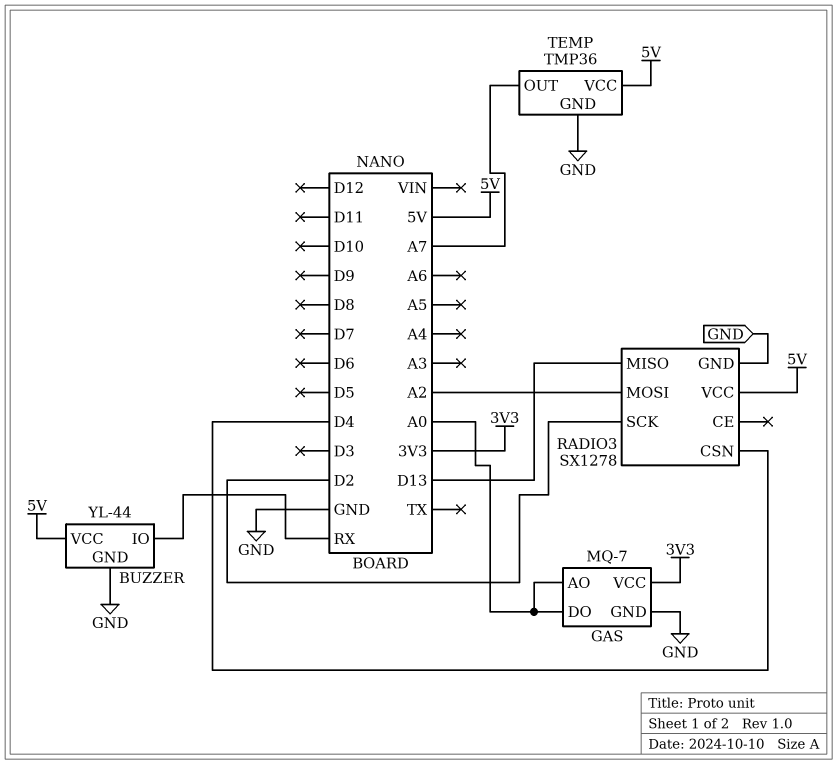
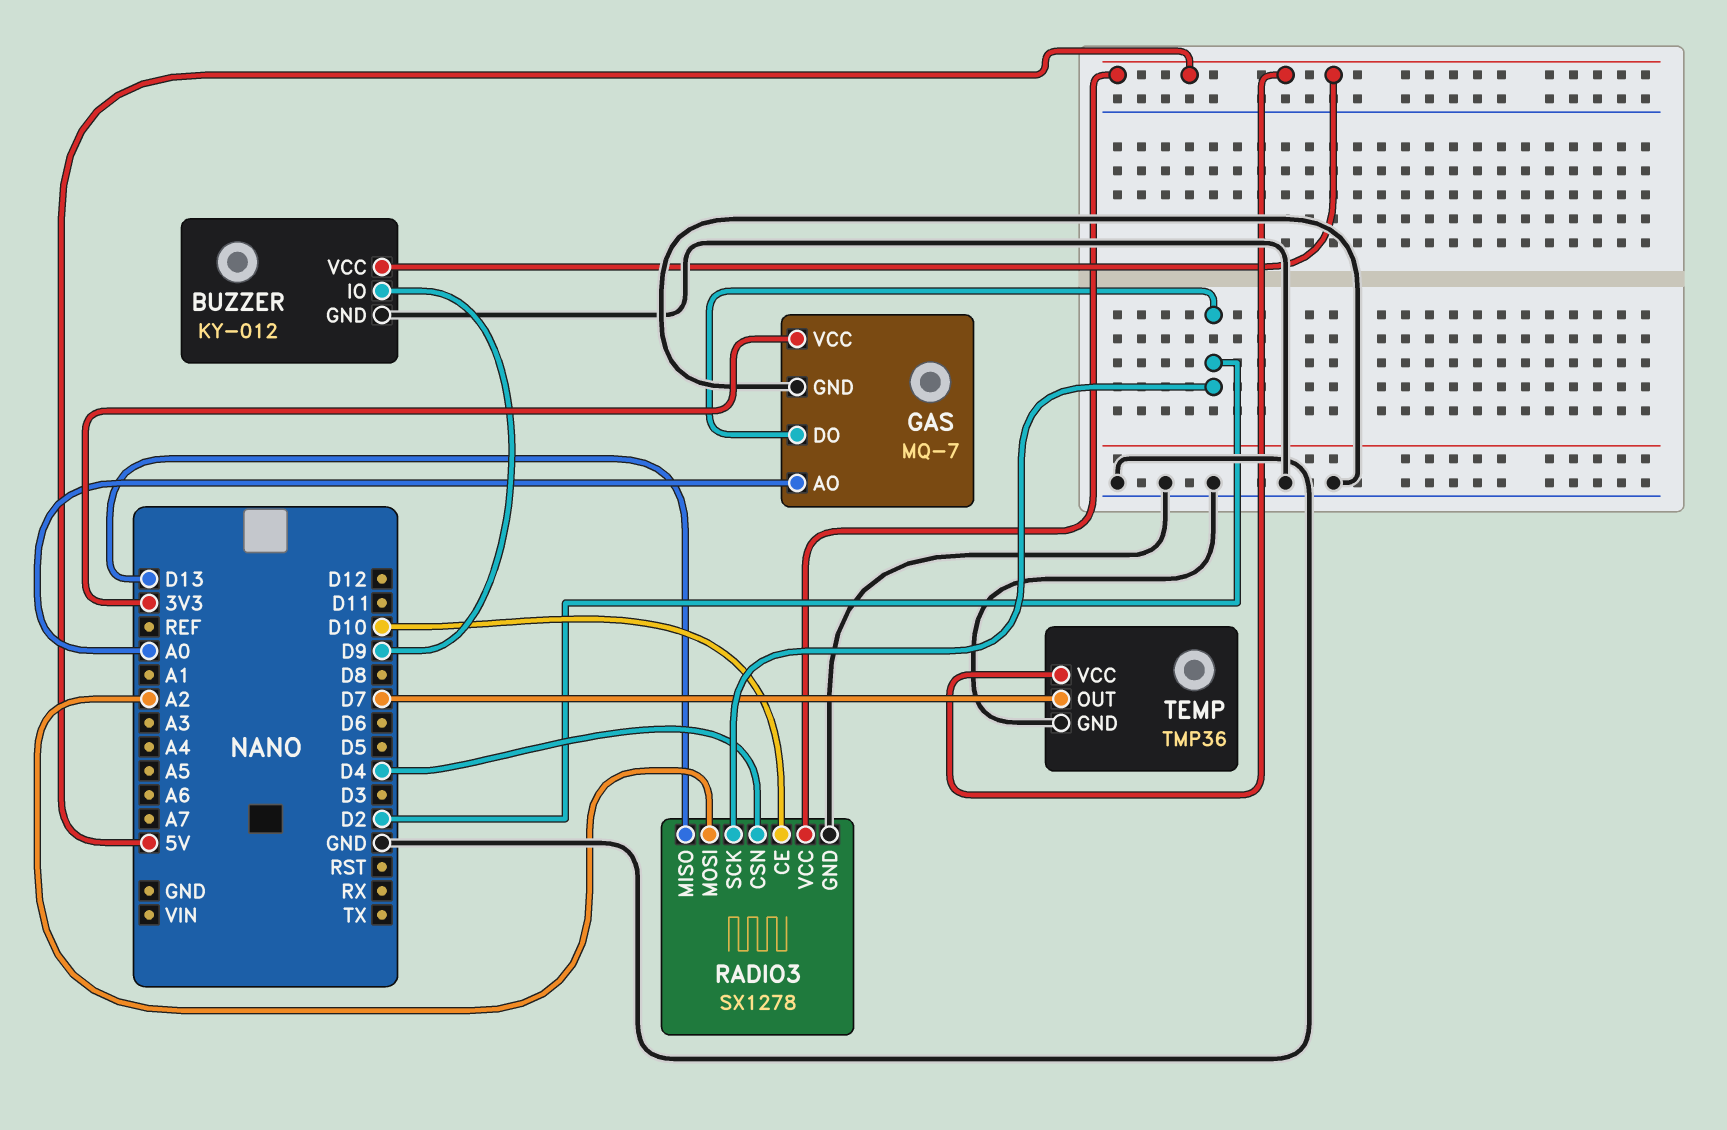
BUZZER: YL-44 -> KY-012
BUZZER pin IO: RX -> D9
GAS pin DO: A0 -> D2
RADIO3 pin CE: none -> D10
TEMP pin OUT: A7 -> D7

